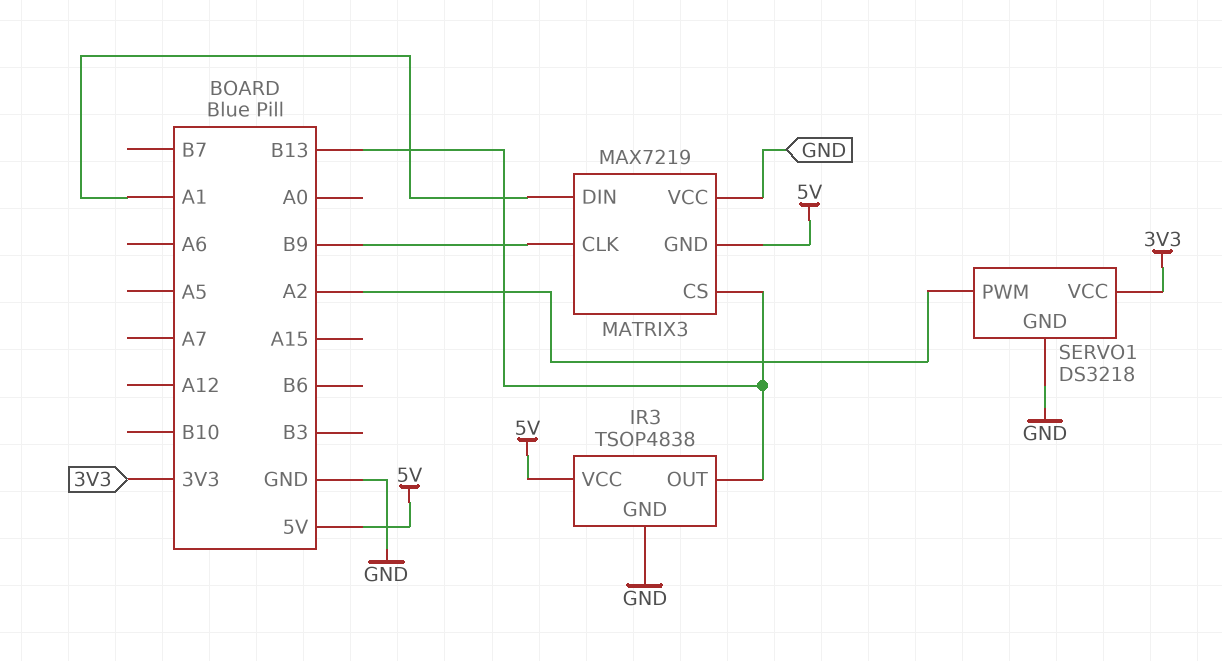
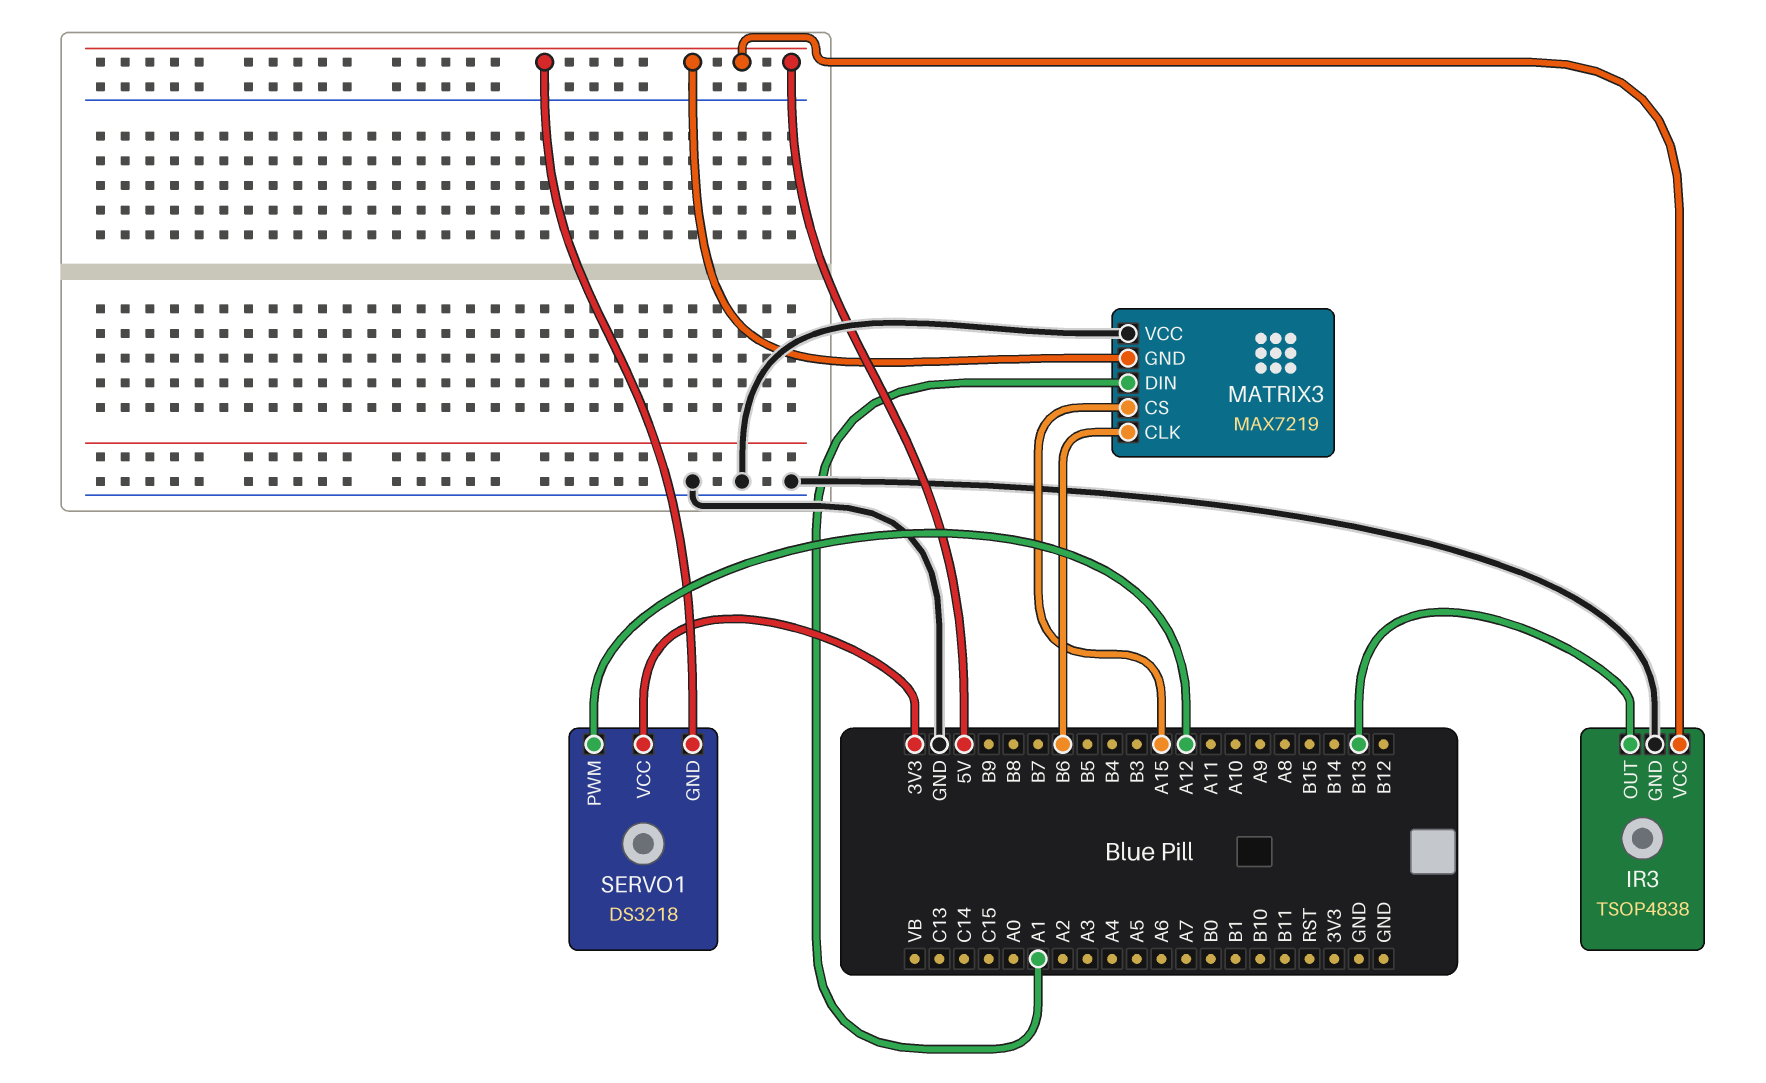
MATRIX3 pin CLK: B9 -> B6
MATRIX3 pin CS: B13 -> A15
SERVO1 pin GND: GND -> 5V
SERVO1 pin PWM: A2 -> A12

